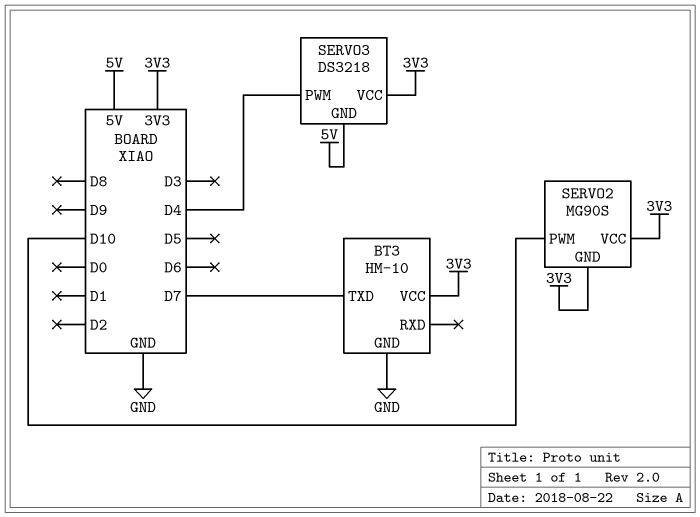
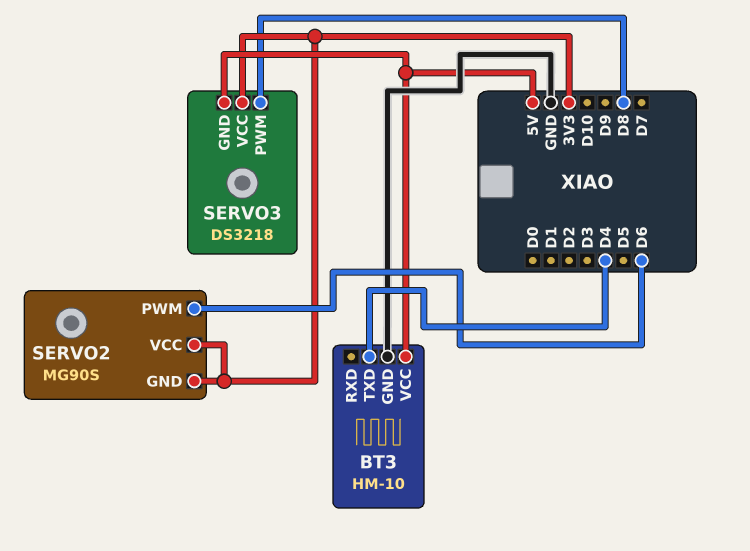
BT3 pin TXD: D7 -> D4
BT3 pin VCC: 3V3 -> 5V
SERVO2 pin PWM: D10 -> D6
SERVO3 pin PWM: D4 -> D8

